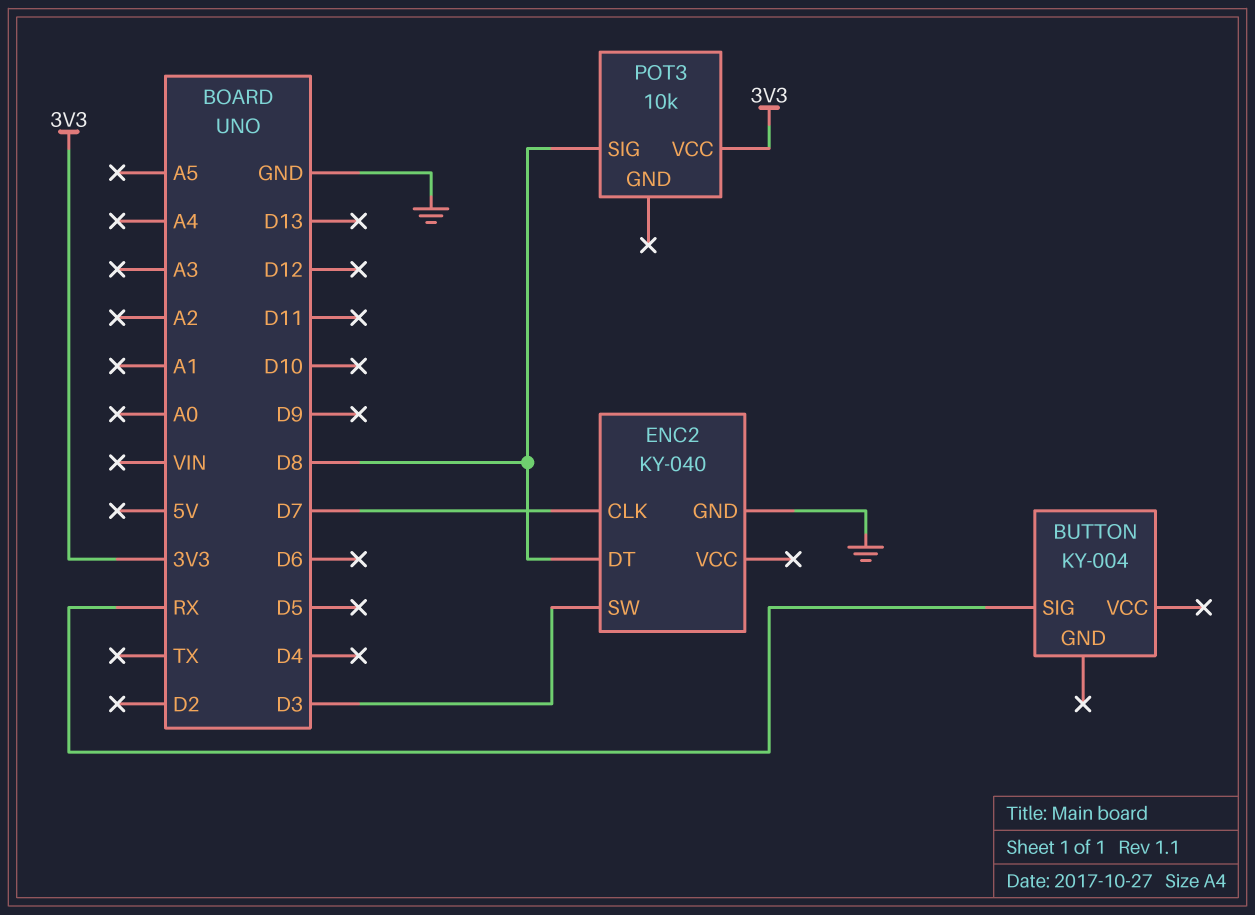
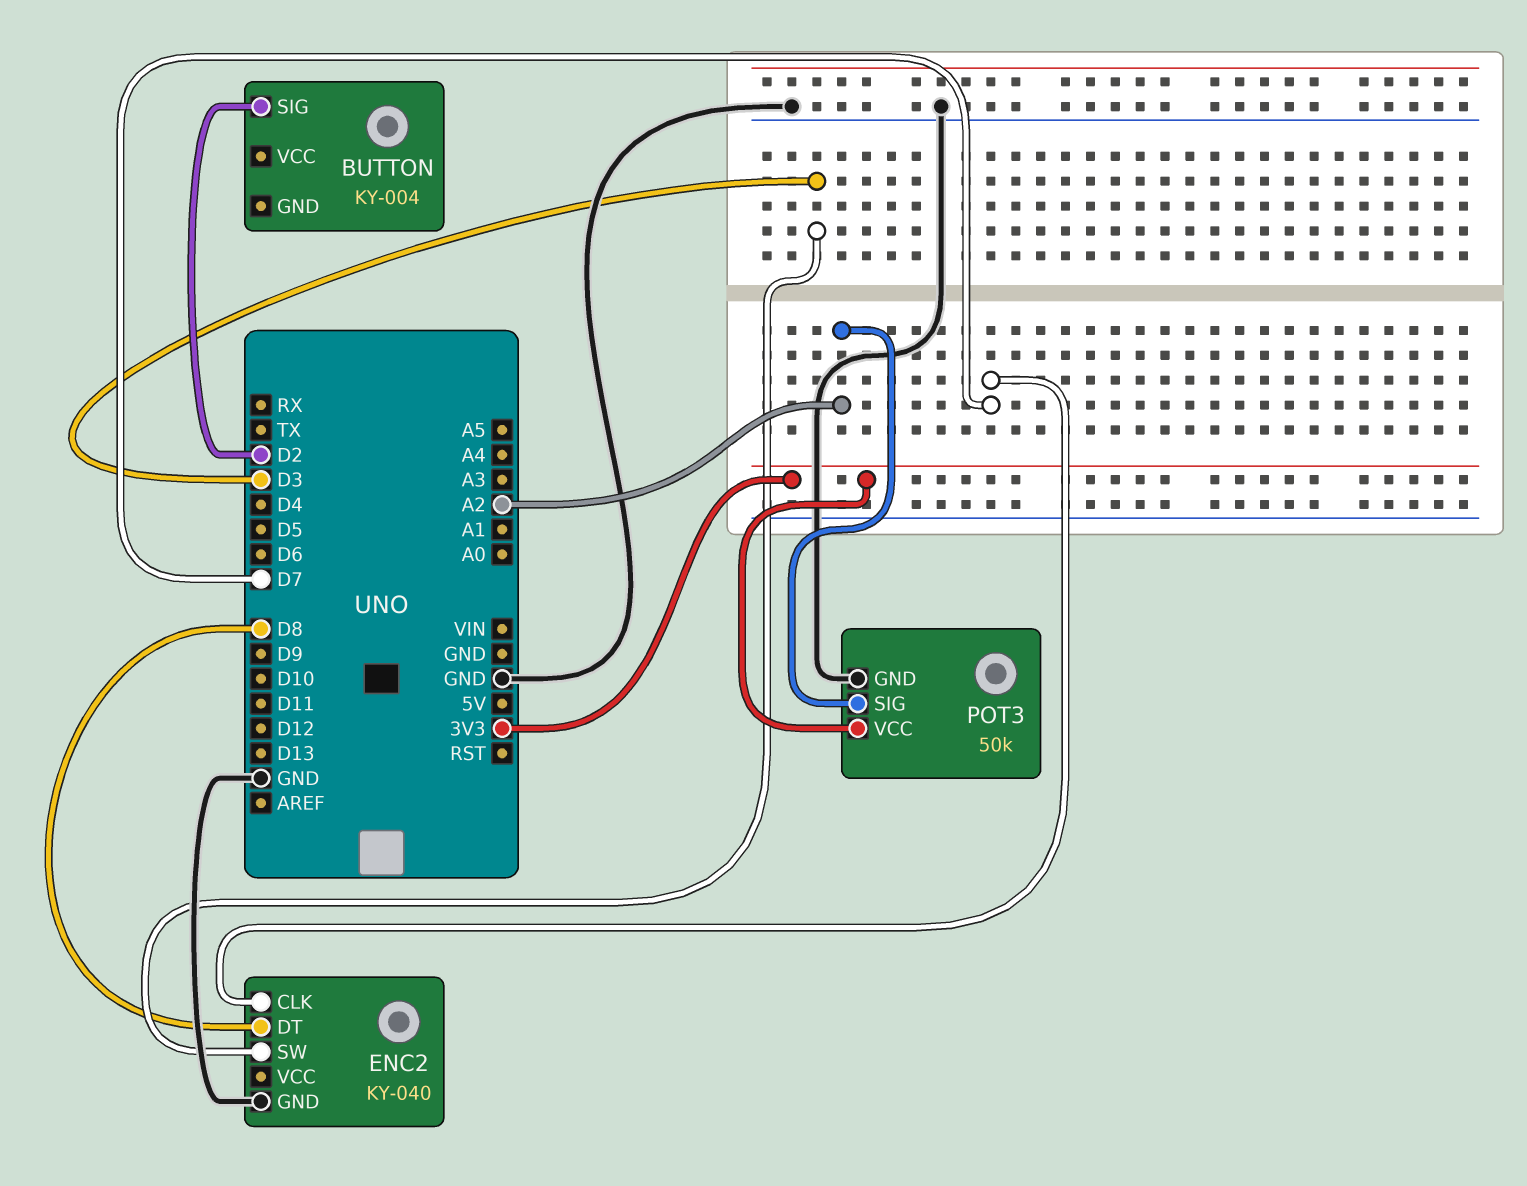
BUTTON pin SIG: RX -> D2
POT3: 10k -> 50k
POT3 pin GND: none -> GND
POT3 pin SIG: D8 -> A2

